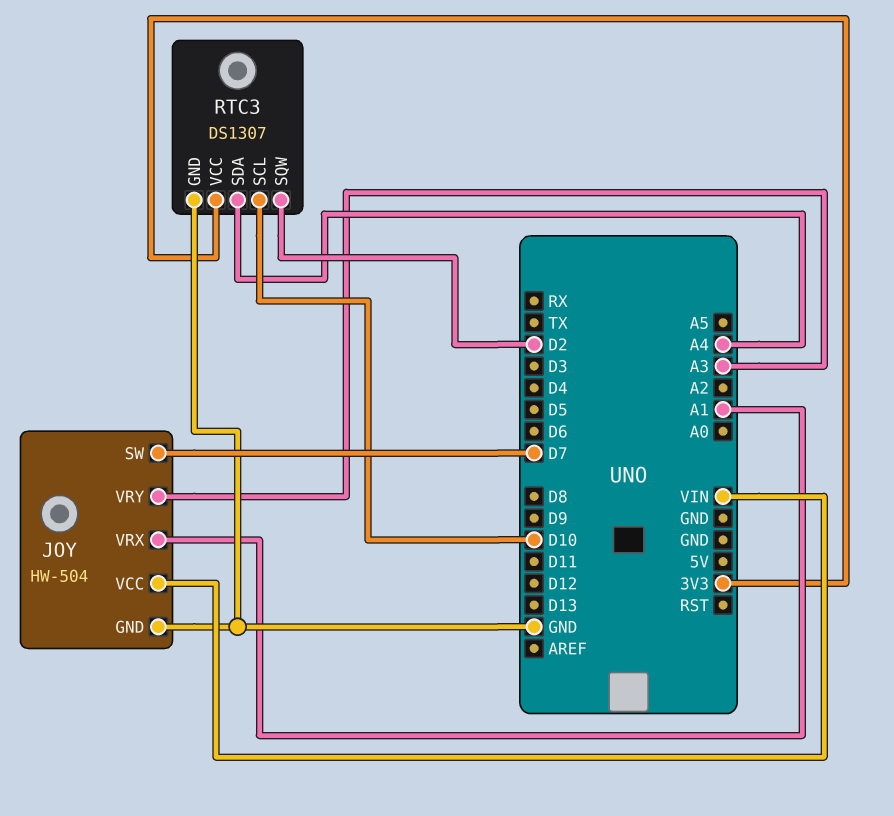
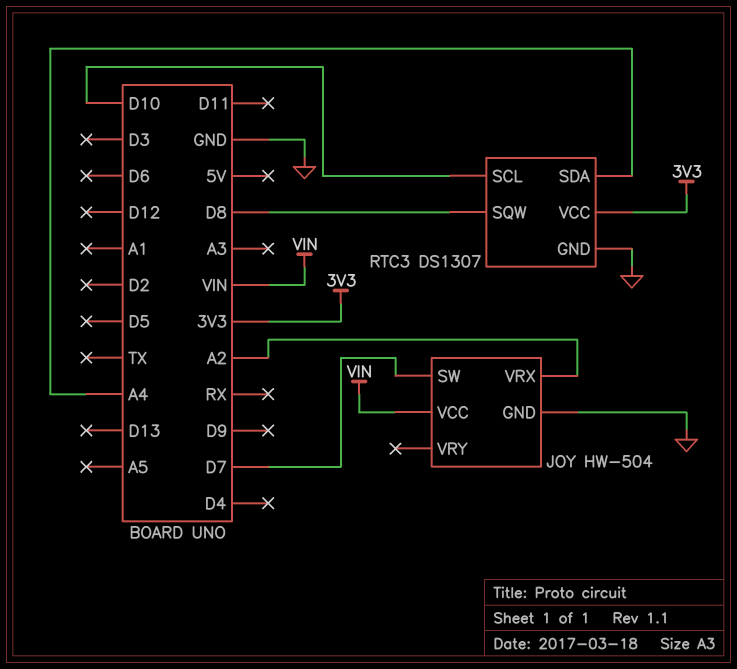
JOY pin VRX: A1 -> A2
JOY pin VRY: A3 -> none
RTC3 pin SQW: D2 -> D8

